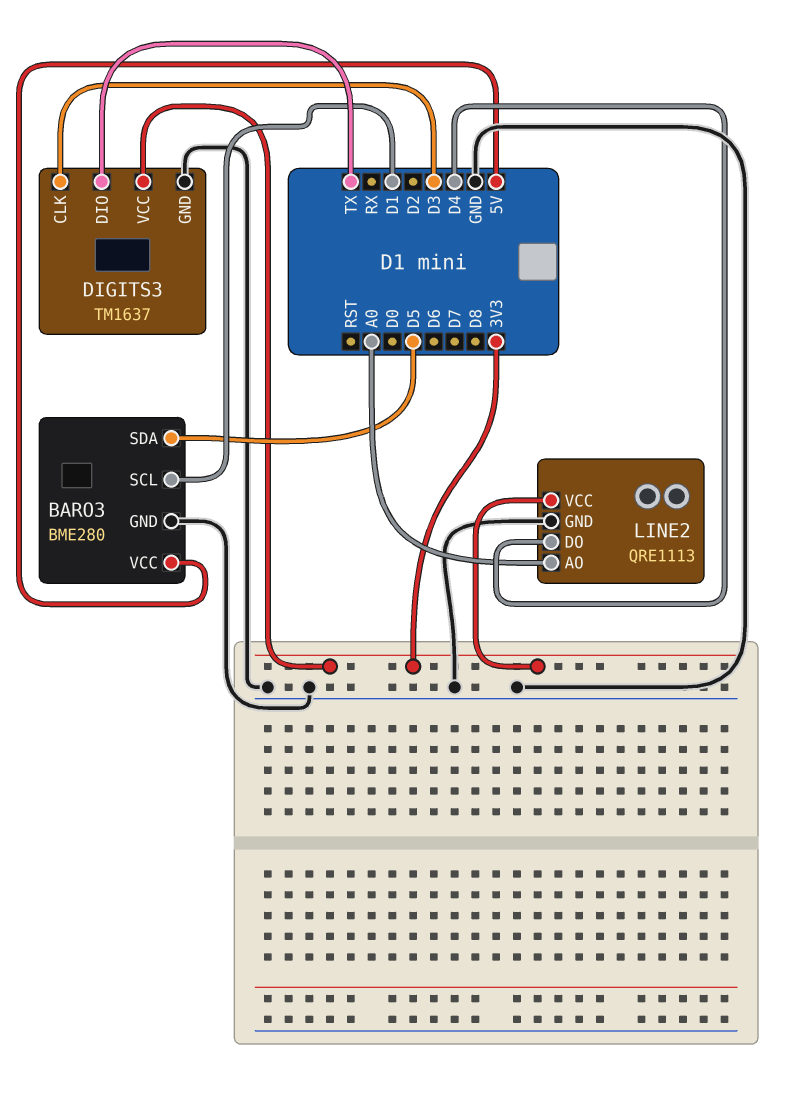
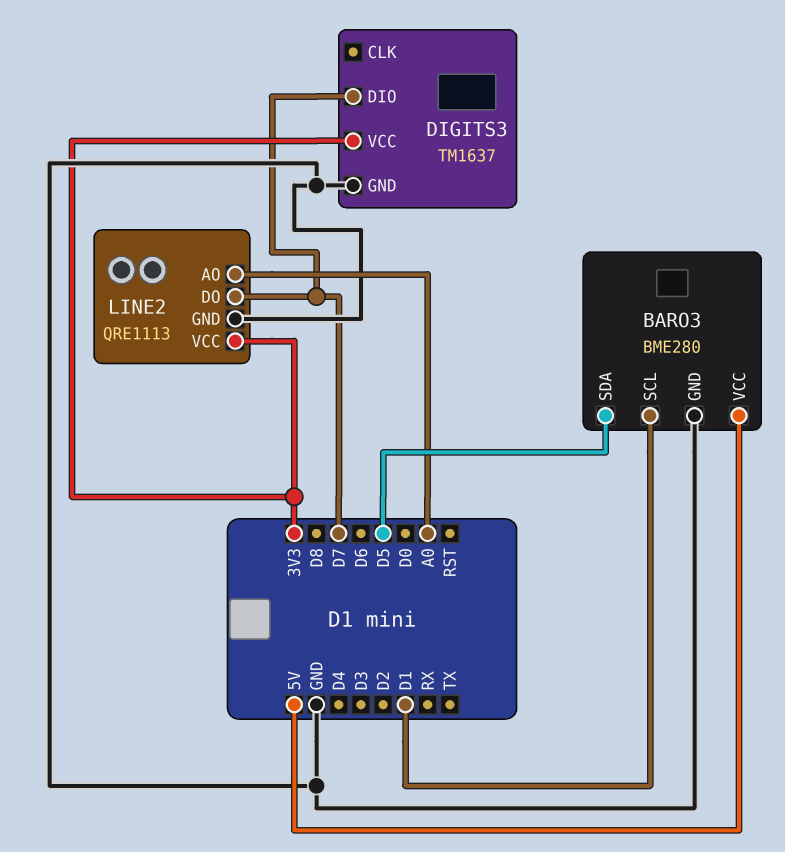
DIGITS3 pin CLK: D3 -> none
DIGITS3 pin DIO: TX -> D7
LINE2 pin DO: D4 -> D7

